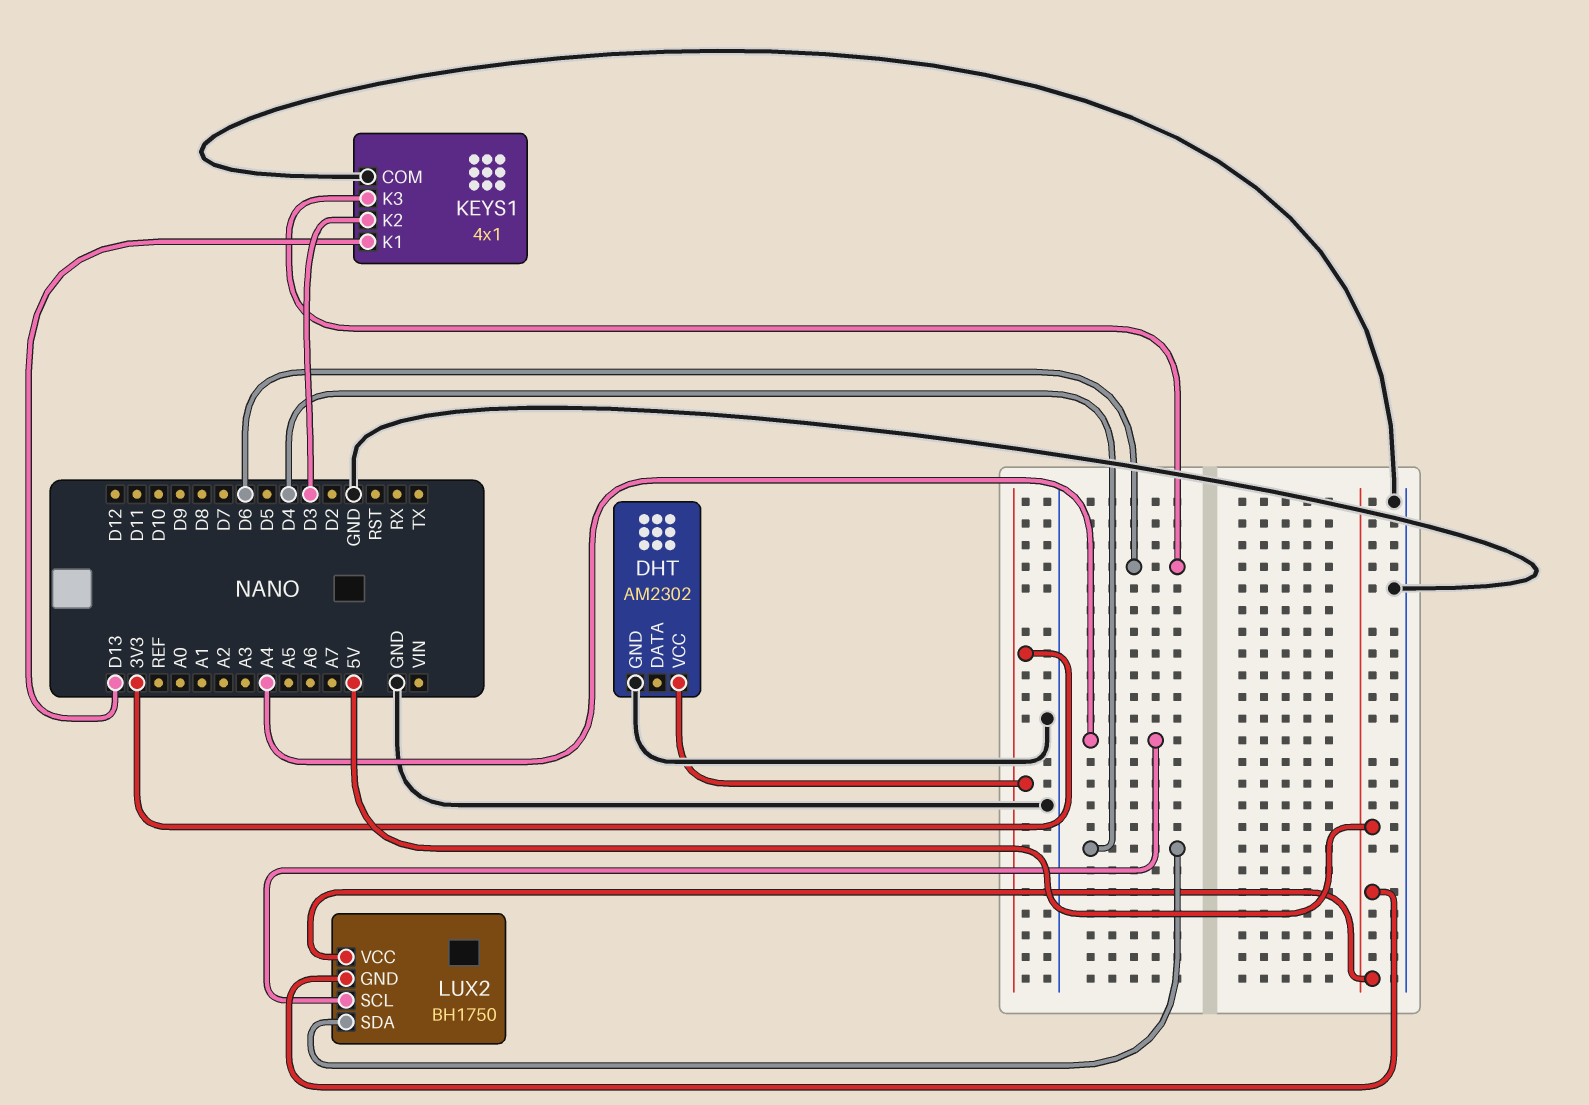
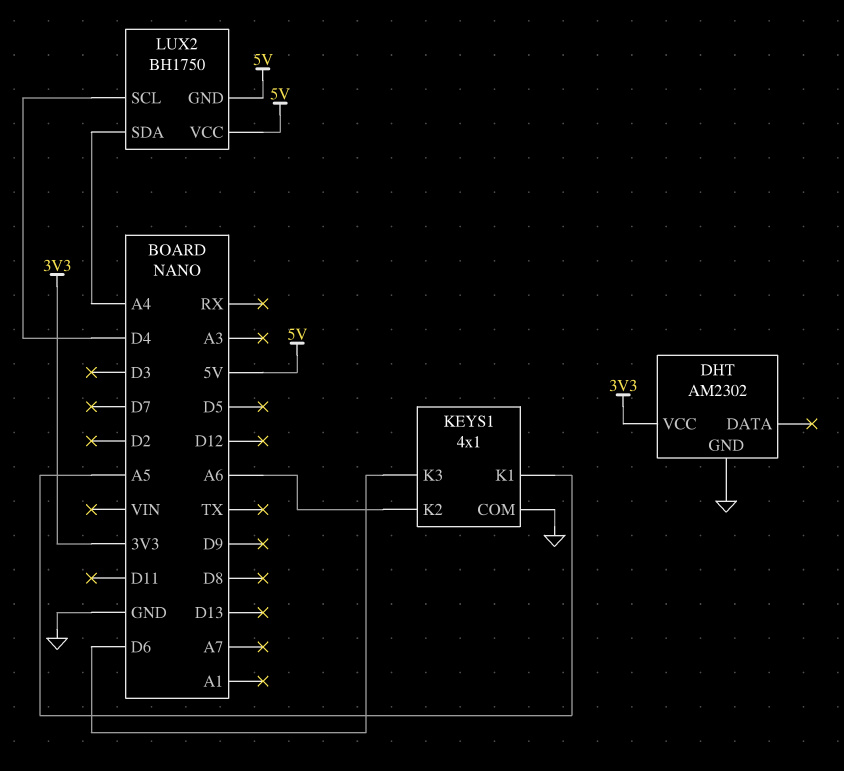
KEYS1 pin K1: D13 -> A5
KEYS1 pin K2: D3 -> A6
LUX2 pin SCL: A4 -> D4
LUX2 pin SDA: D4 -> A4

